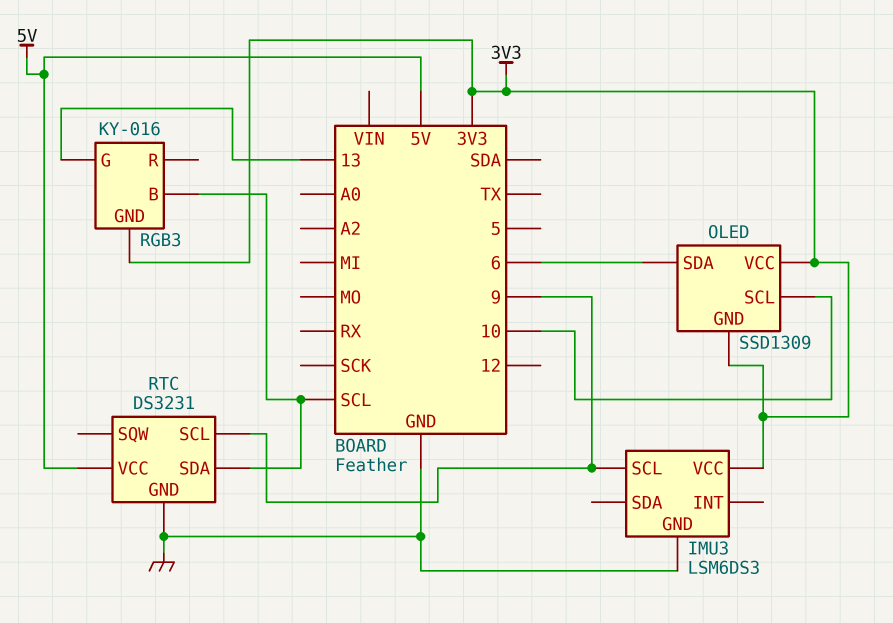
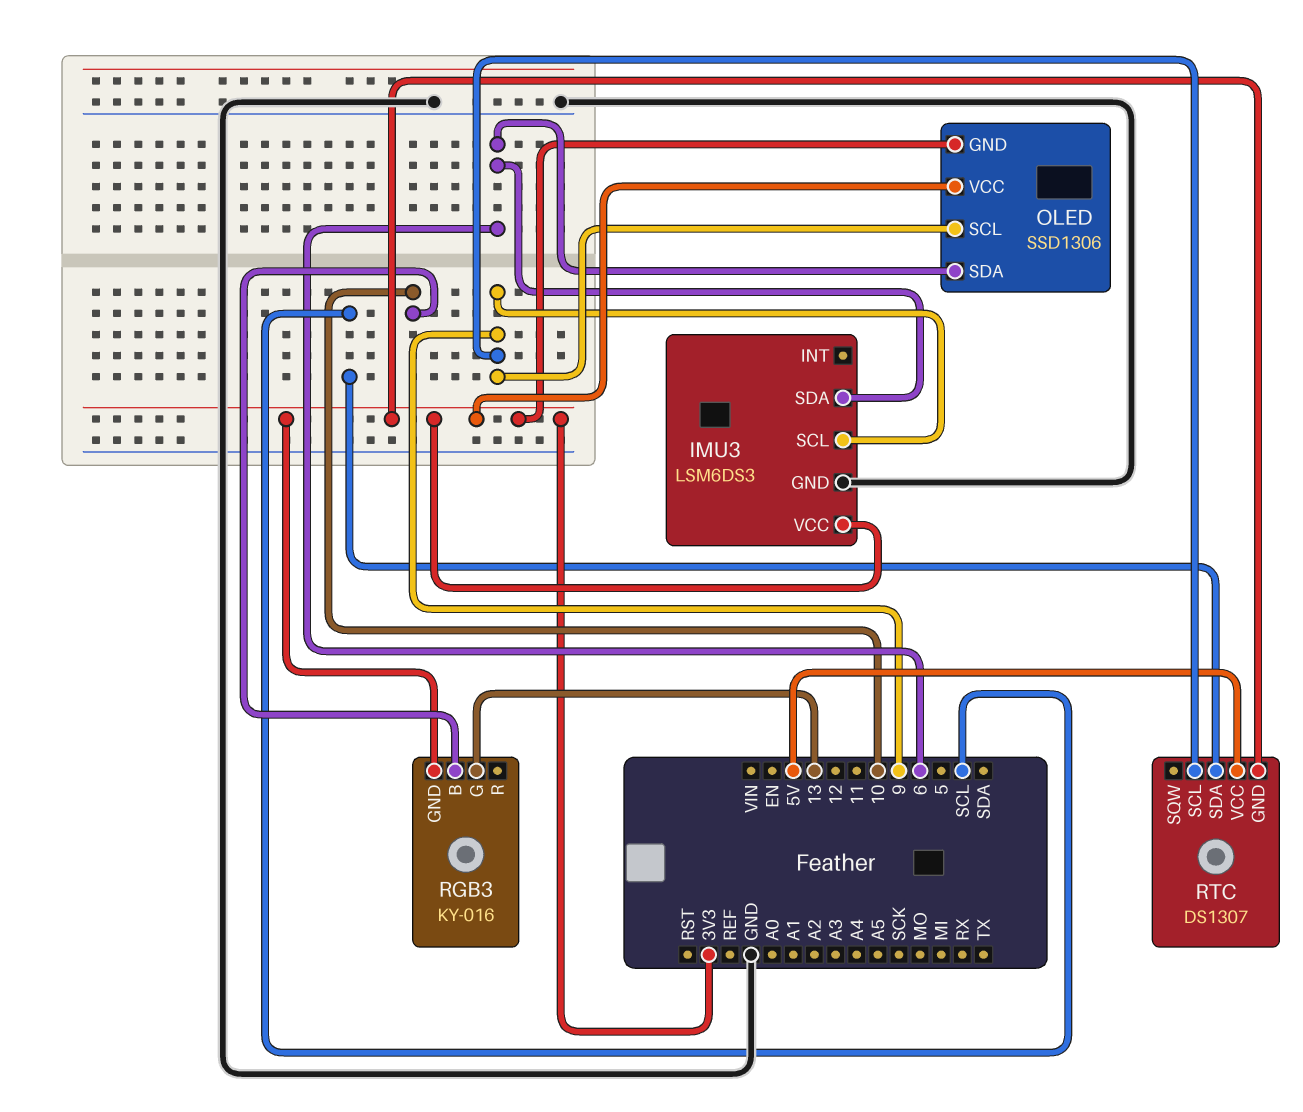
IMU3 pin SDA: none -> 6
OLED: SSD1309 -> SSD1306
OLED pin SCL: 10 -> 9
RGB3 pin B: SCL -> 10
RTC: DS3231 -> DS1307
RTC pin GND: GND -> 3V3

